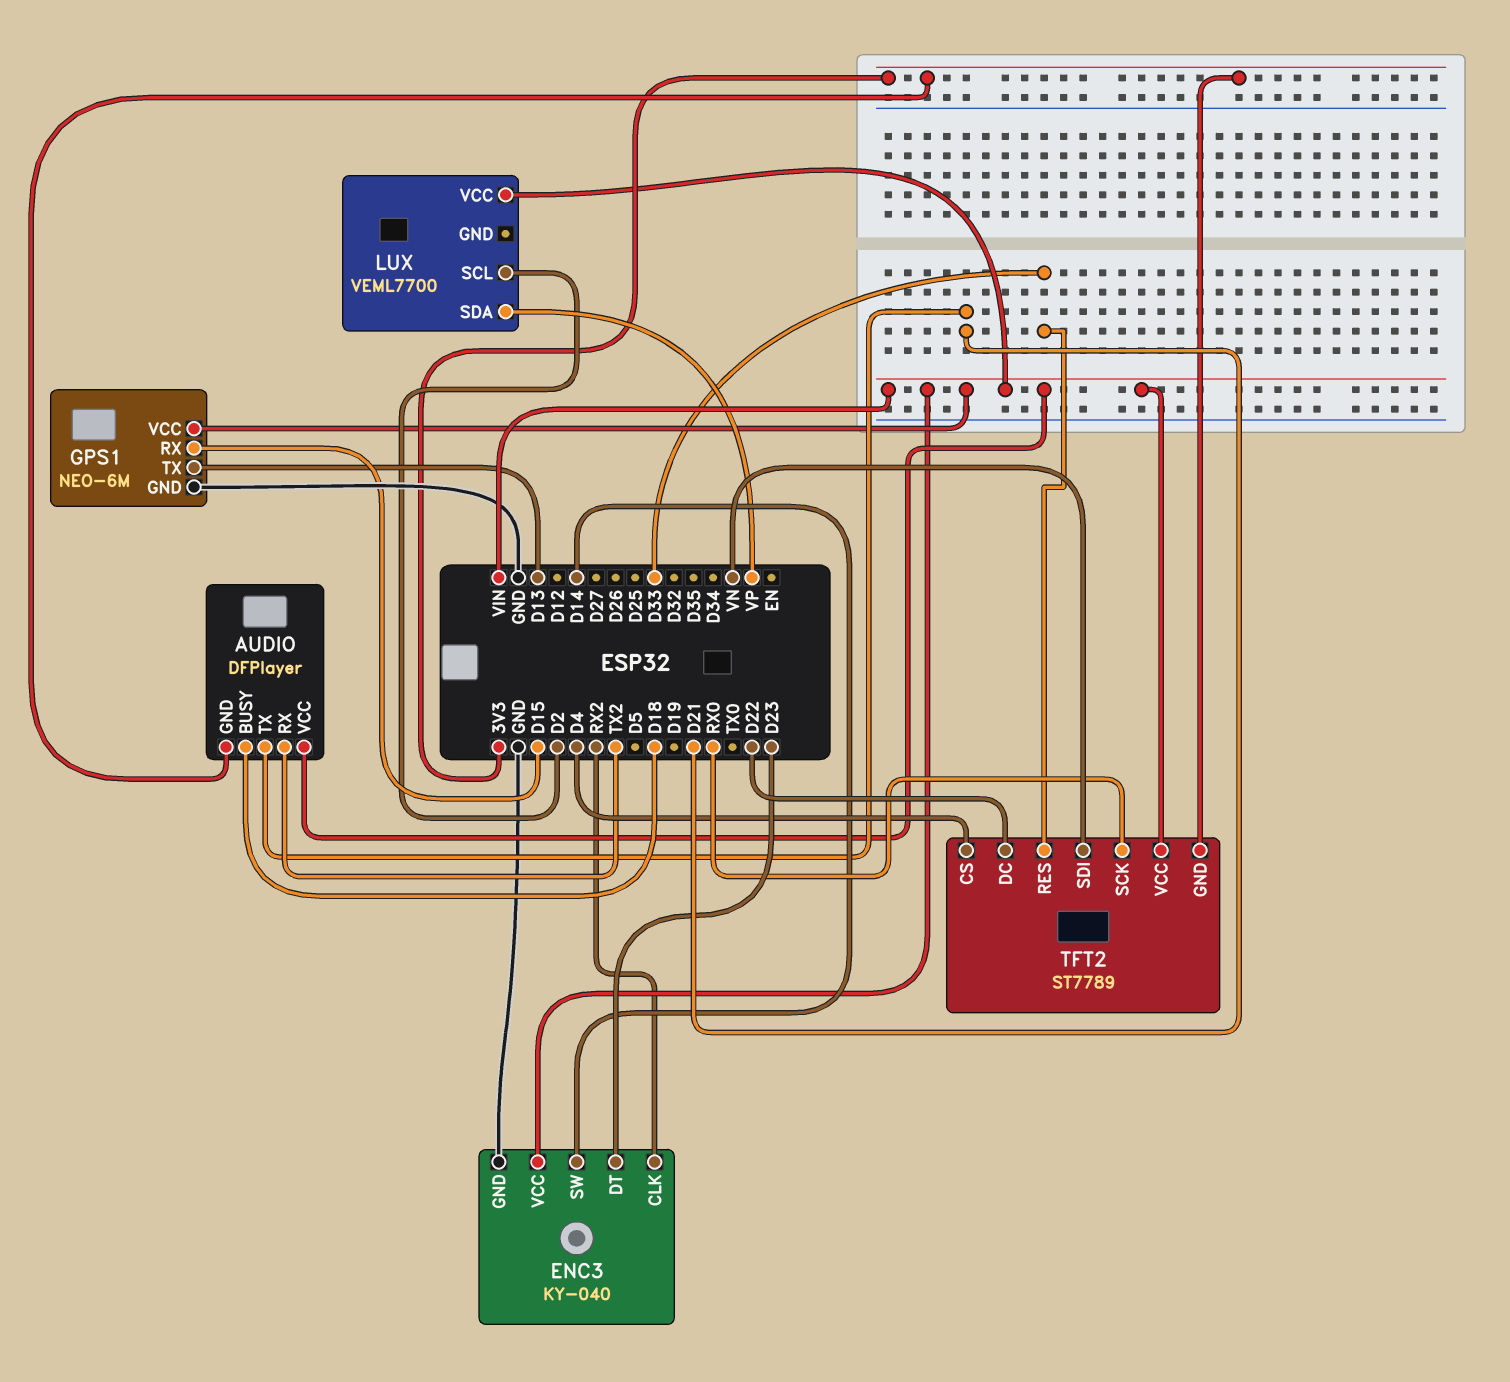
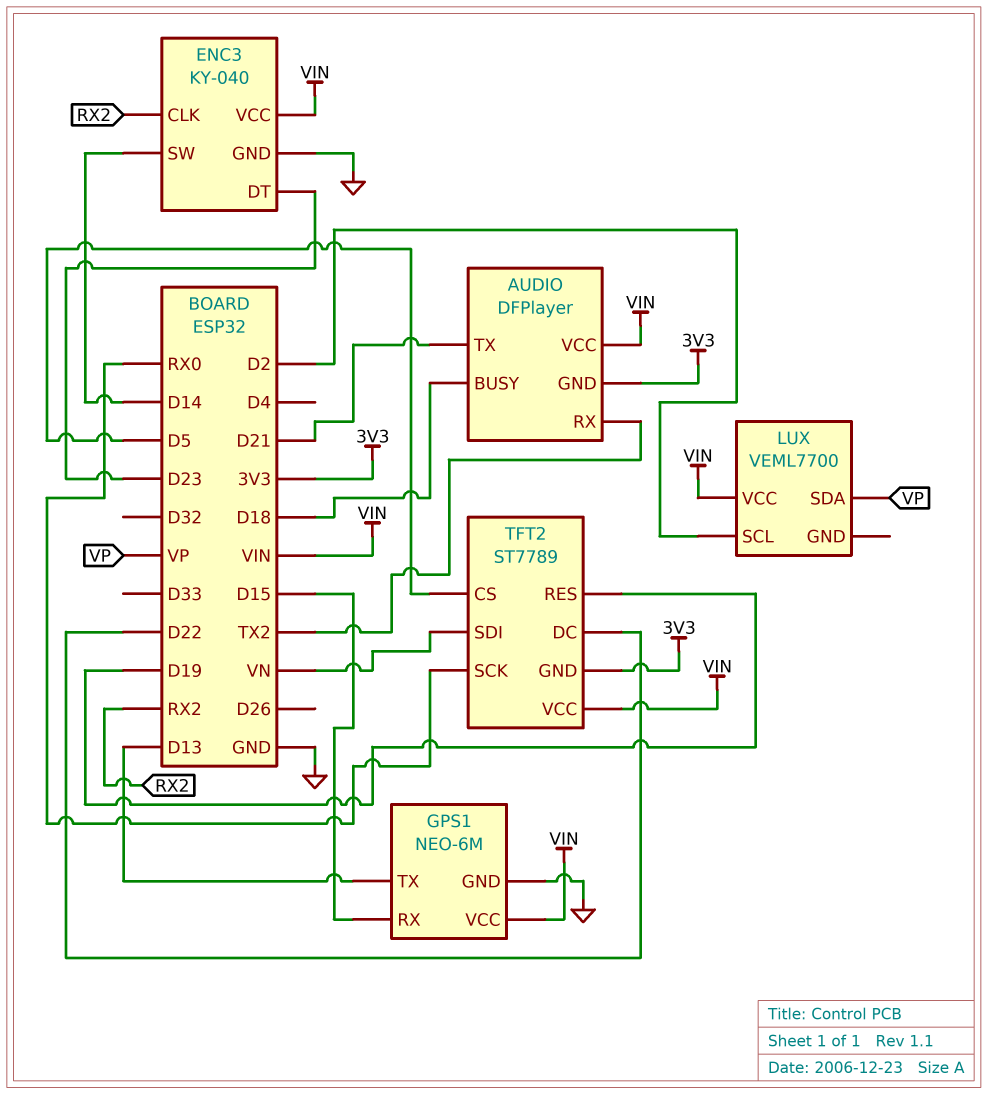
TFT2 pin CS: D4 -> D5
TFT2 pin RES: D33 -> D19

